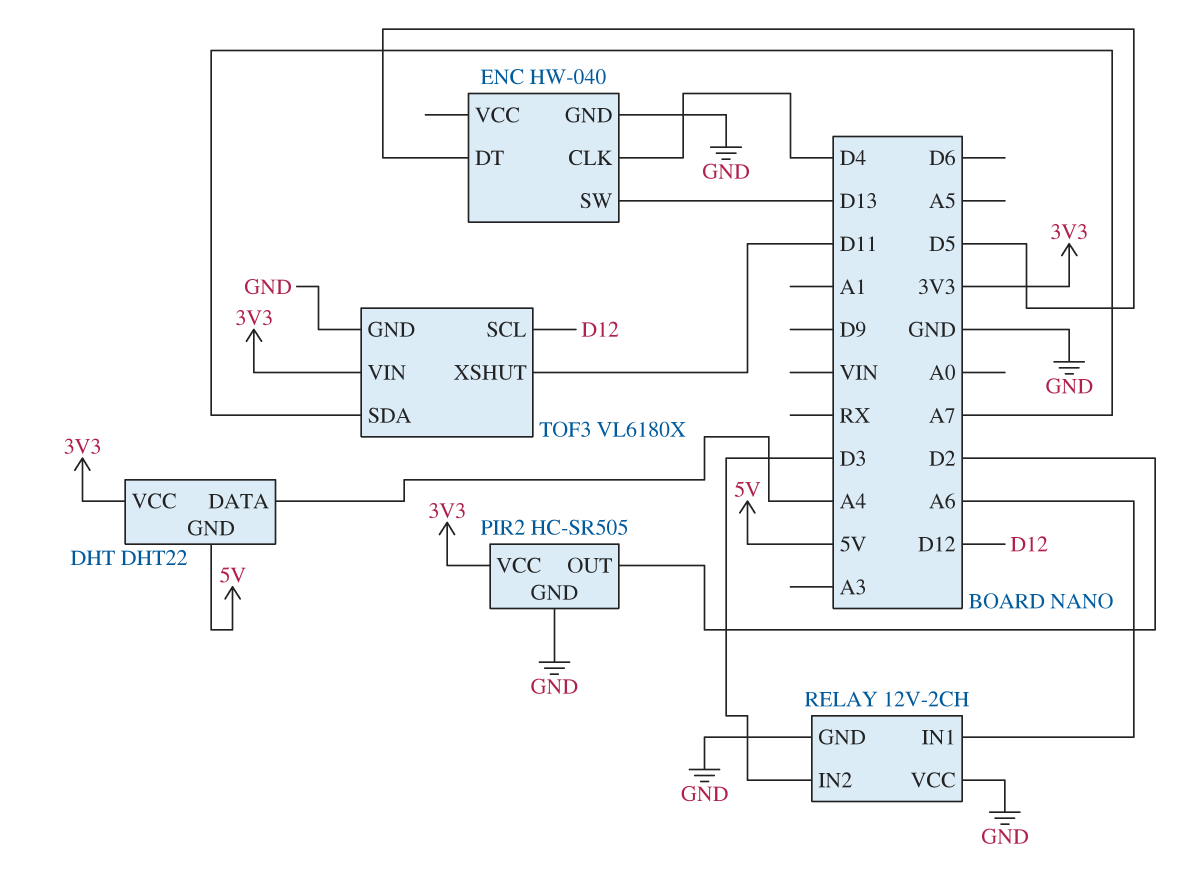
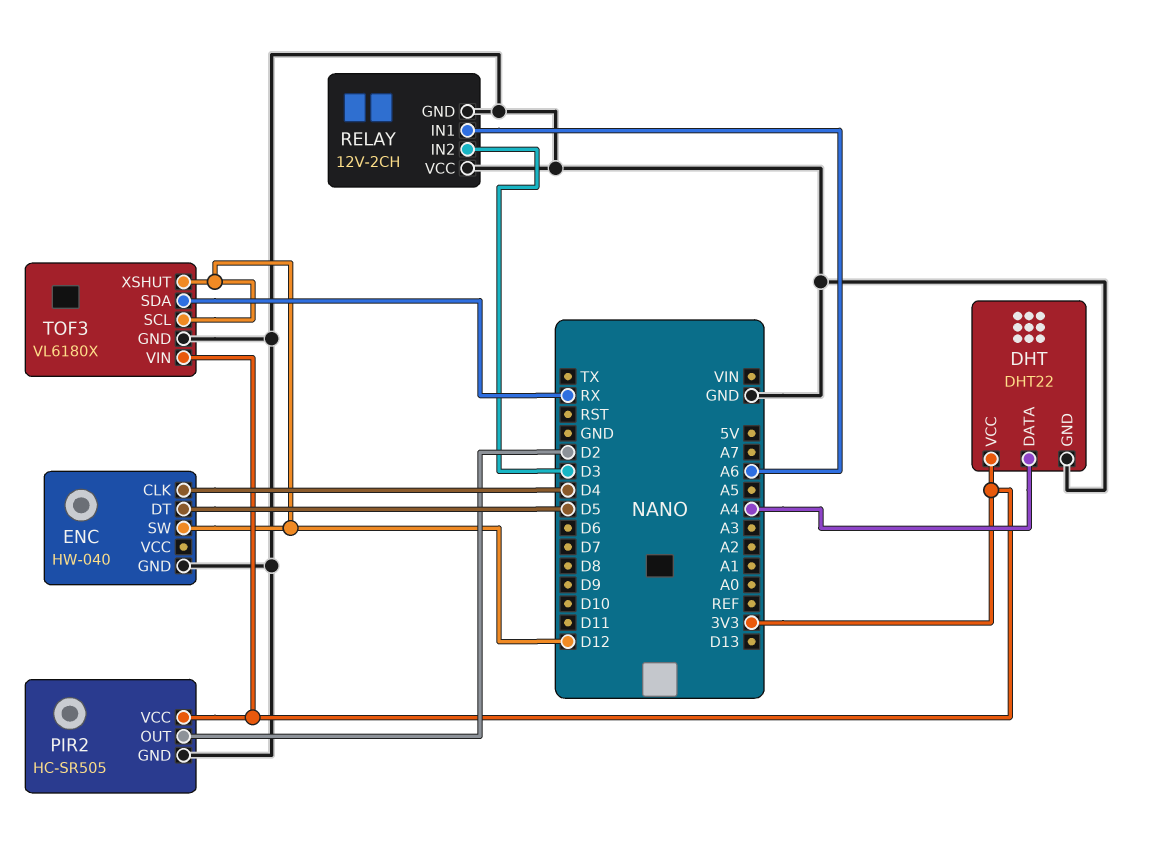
DHT pin GND: 5V -> GND
ENC pin SW: D13 -> D12
TOF3 pin SDA: A7 -> RX
TOF3 pin XSHUT: D11 -> D12

